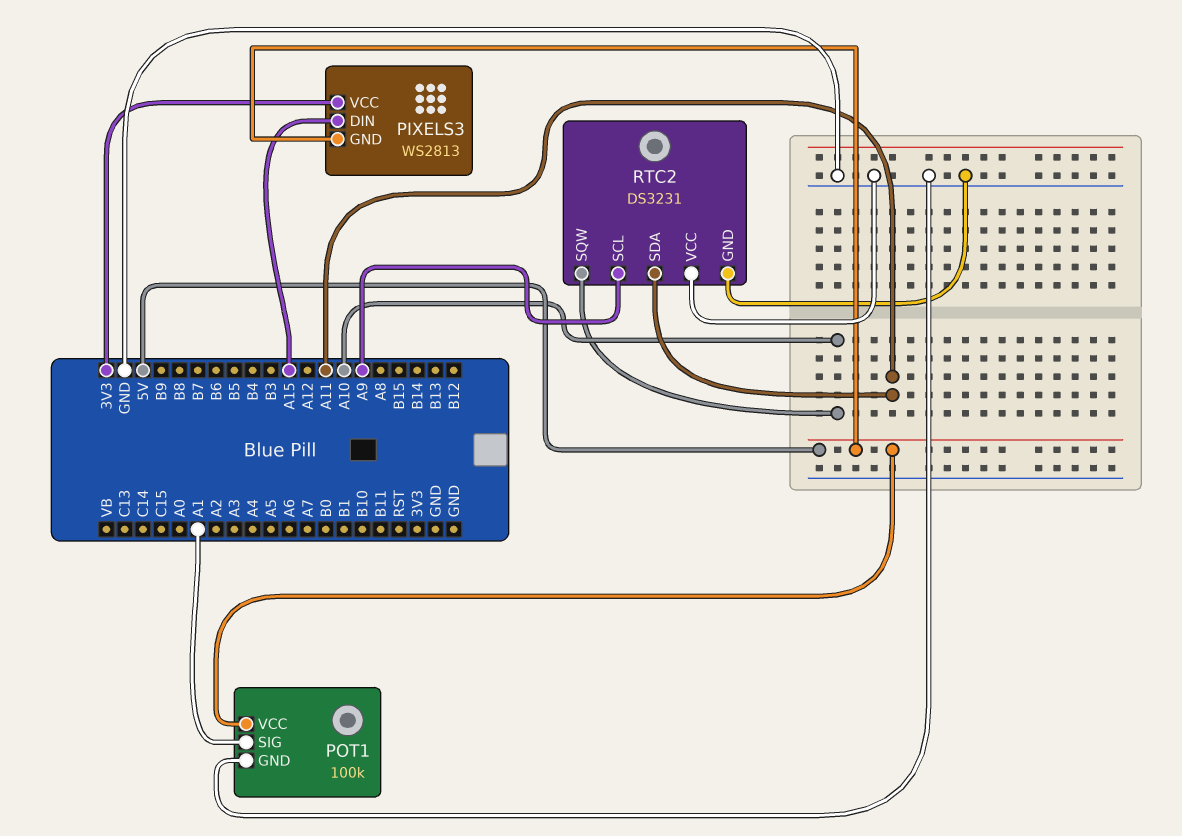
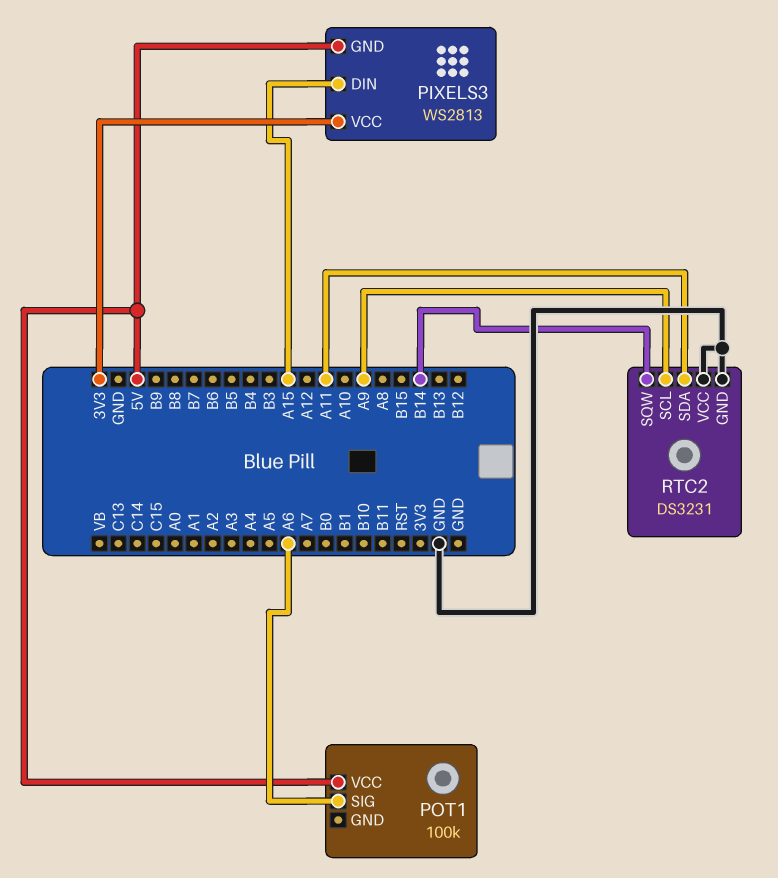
POT1 pin GND: GND -> none
POT1 pin SIG: A1 -> A6
RTC2 pin SQW: A10 -> B14

